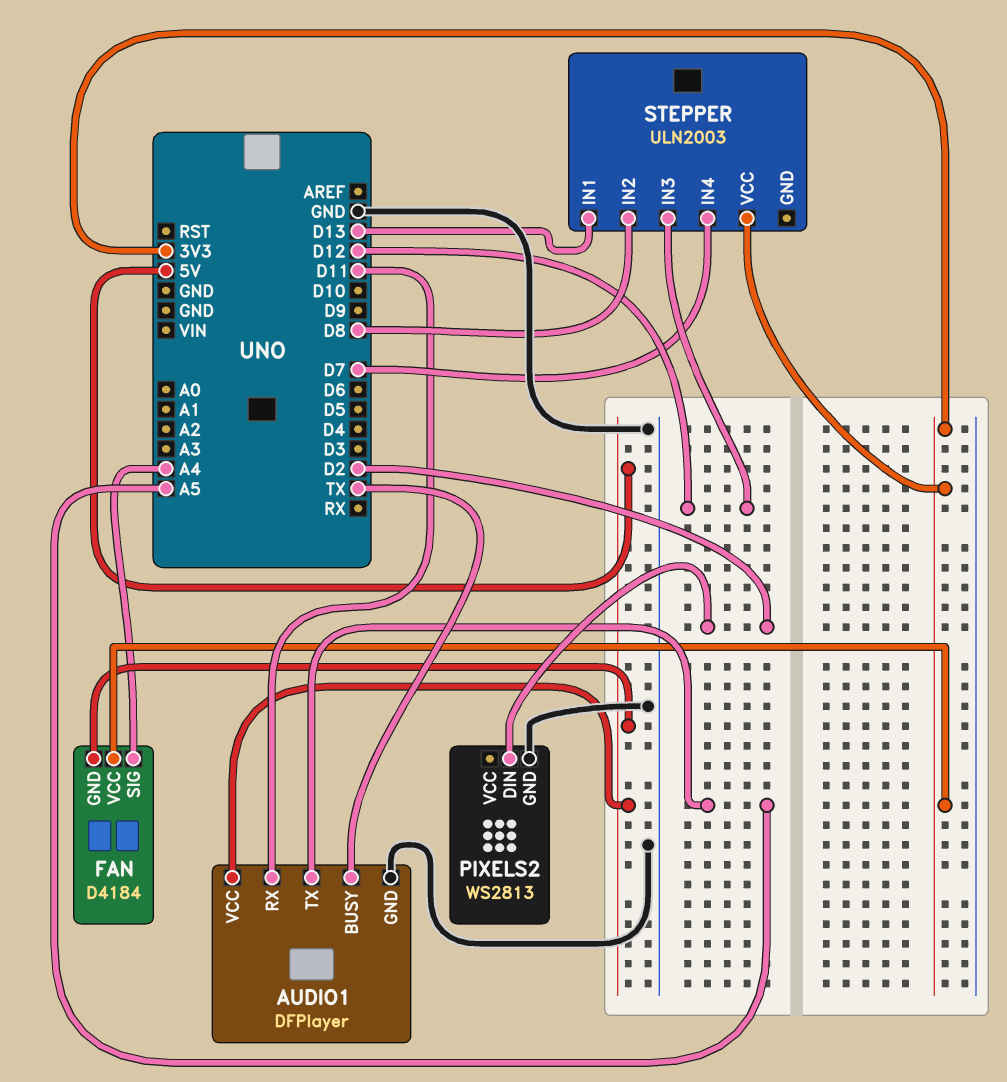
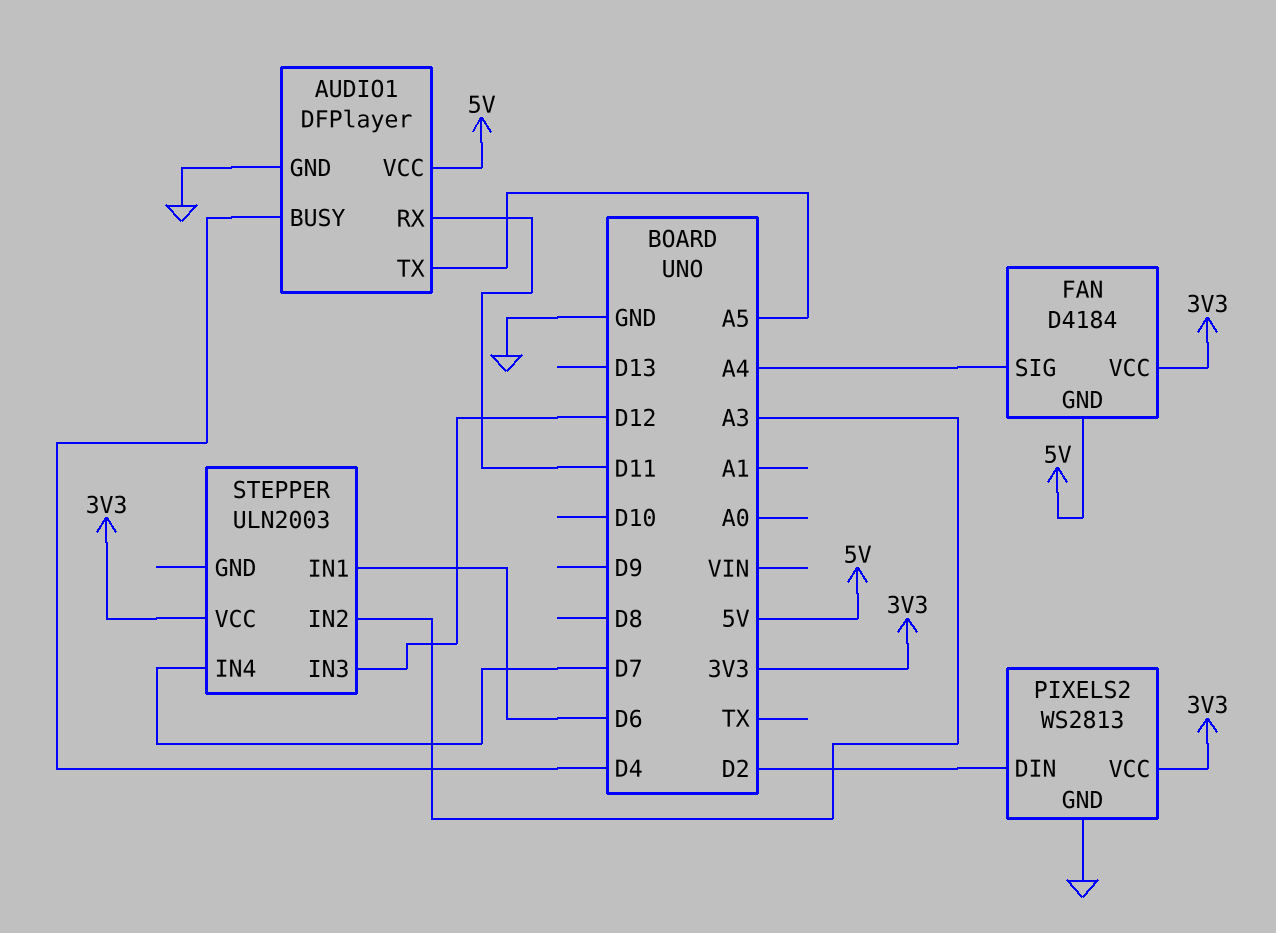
AUDIO1 pin BUSY: TX -> D4
PIXELS2 pin VCC: none -> 3V3
STEPPER pin IN1: D13 -> D6
STEPPER pin IN2: D8 -> A3

